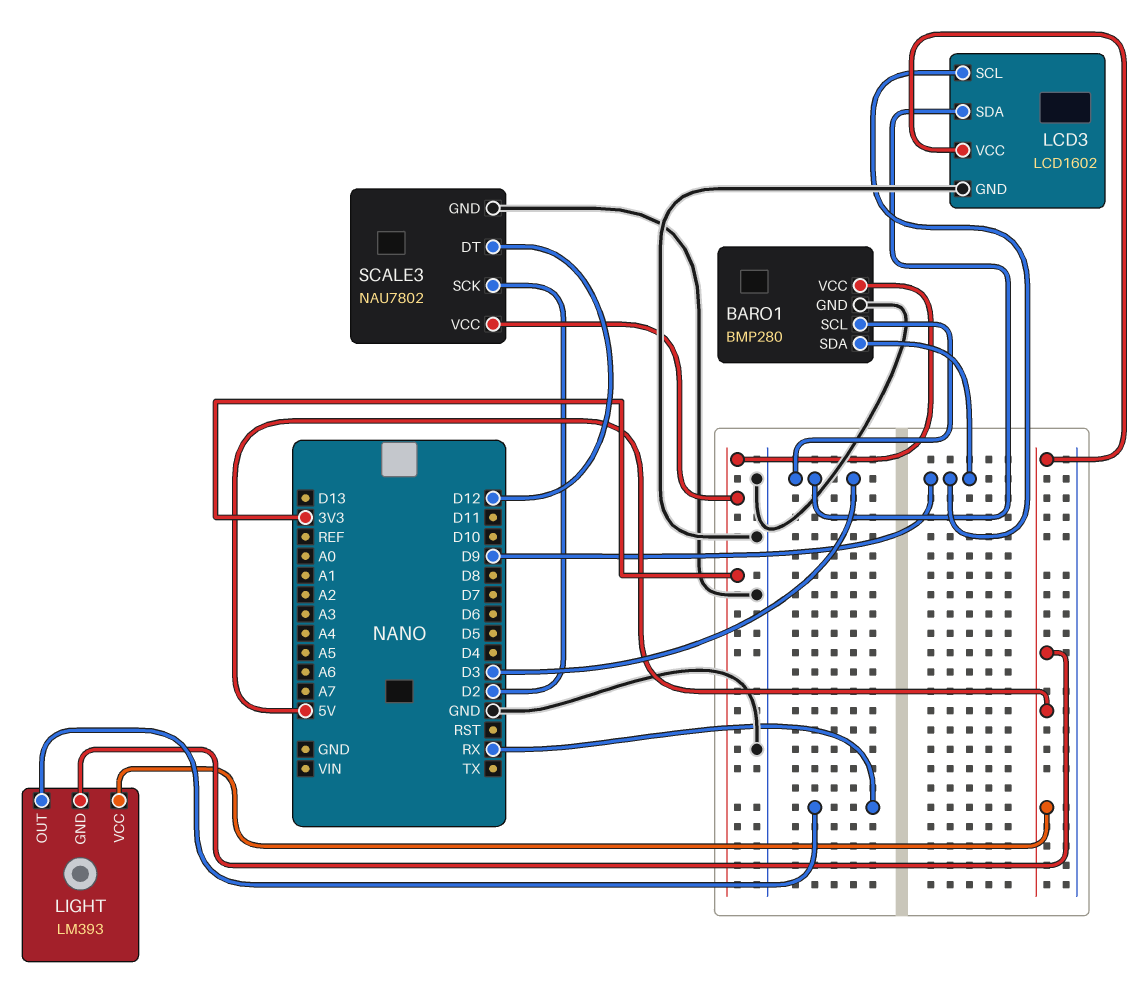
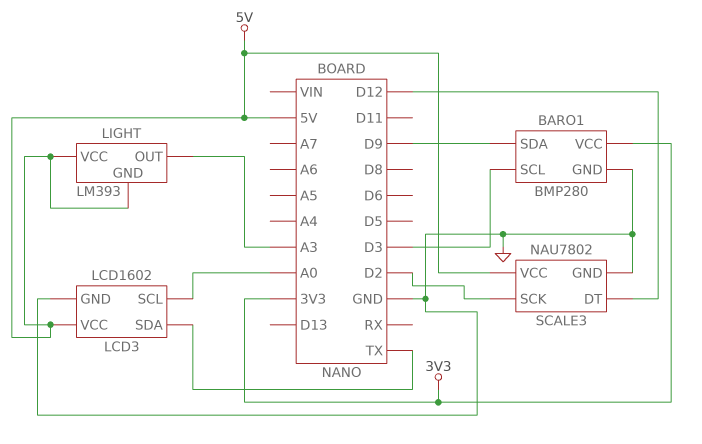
LCD3 pin SCL: D9 -> A0
LCD3 pin SDA: D3 -> TX
LIGHT pin OUT: RX -> A3
SCALE3 pin VCC: 3V3 -> 5V

